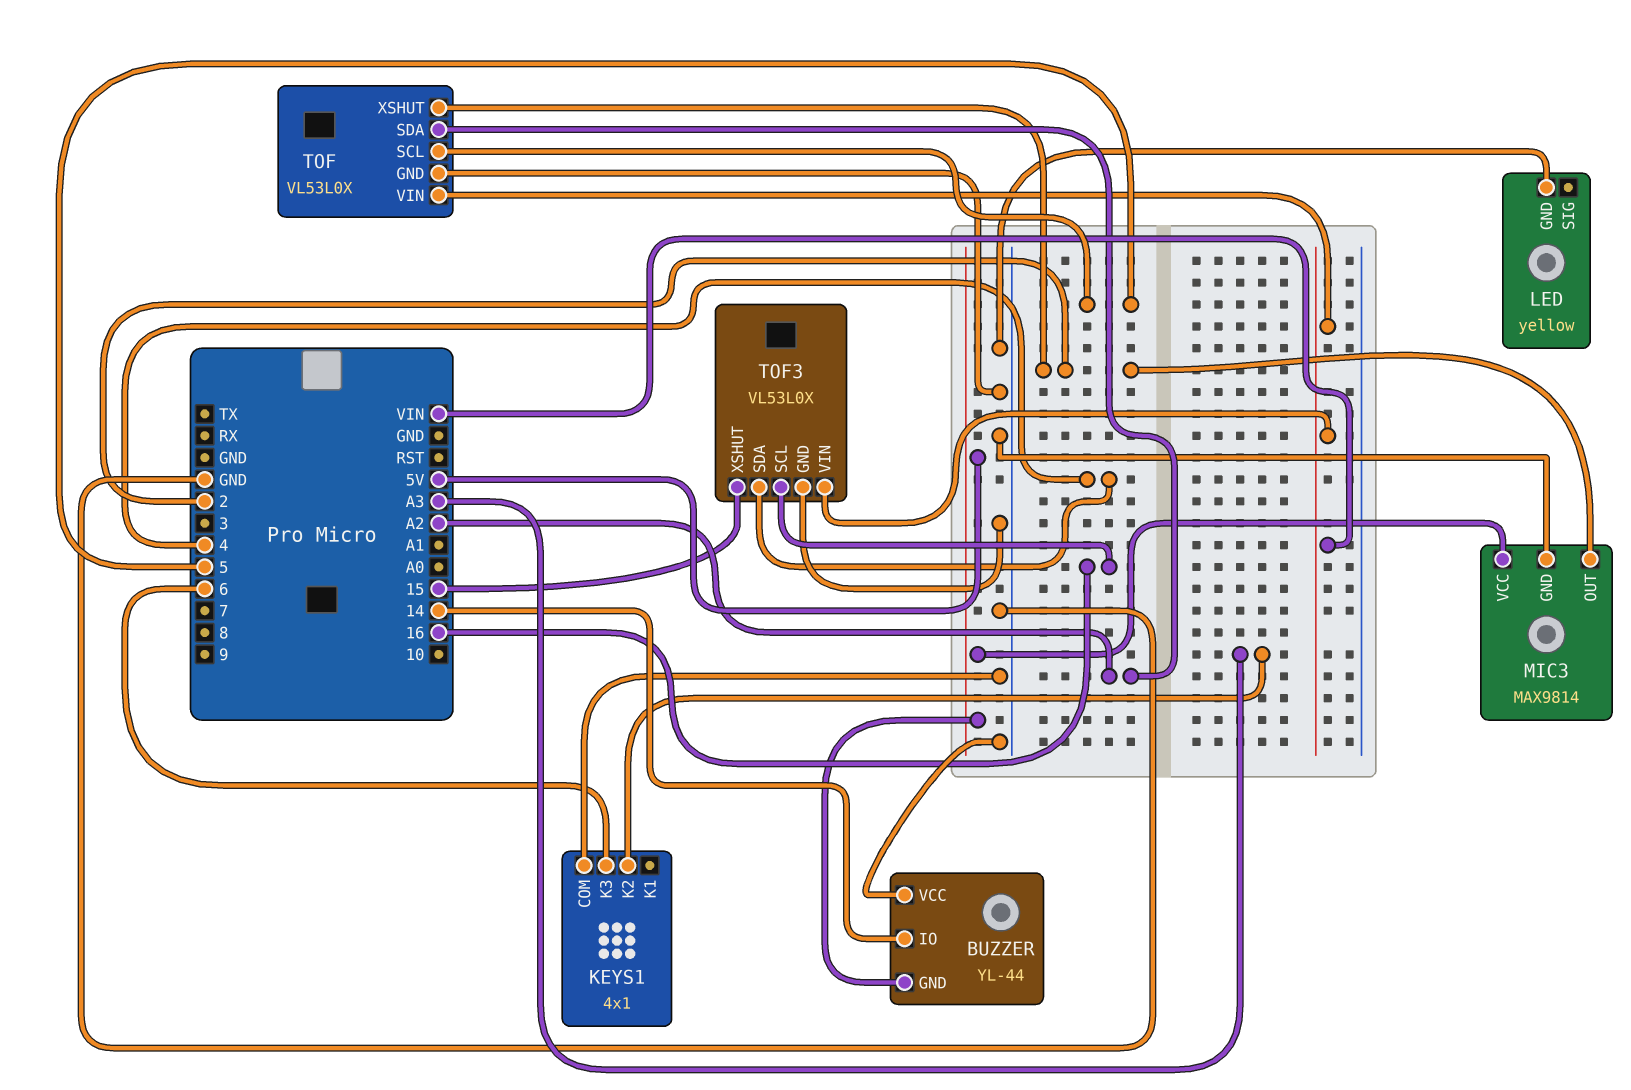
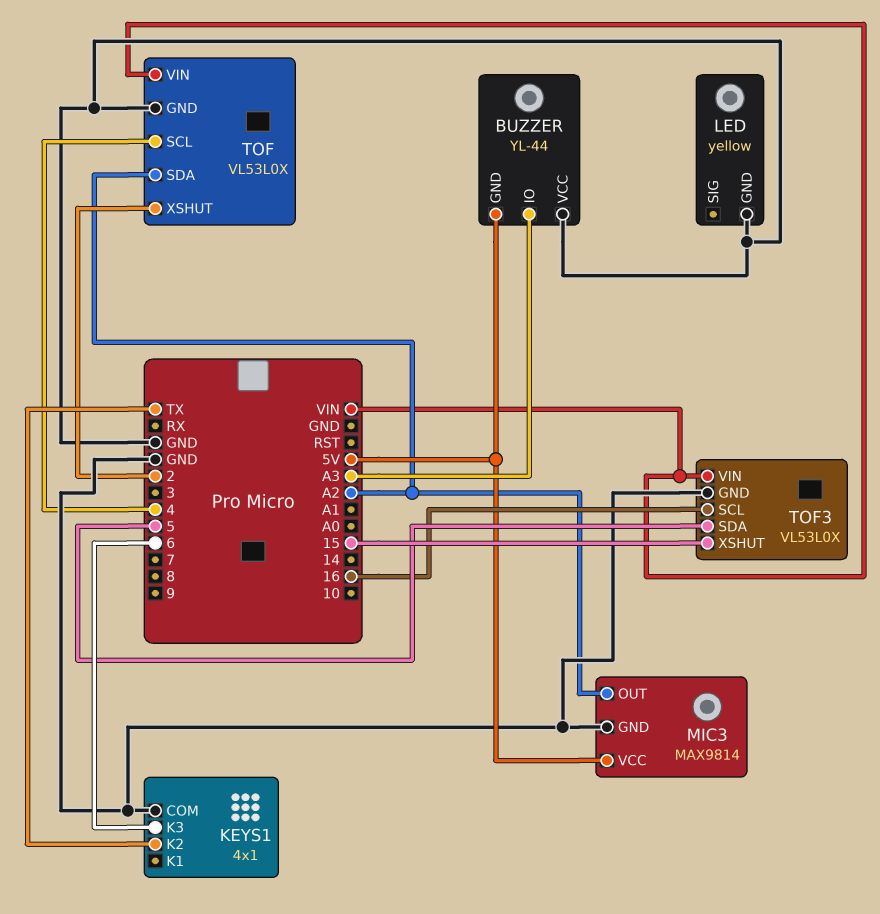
BUZZER pin IO: 14 -> A3
KEYS1 pin K2: A3 -> TX
MIC3 pin OUT: 2 -> A2
TOF pin SCL: 5 -> 4
TOF3 pin SDA: 4 -> 5

